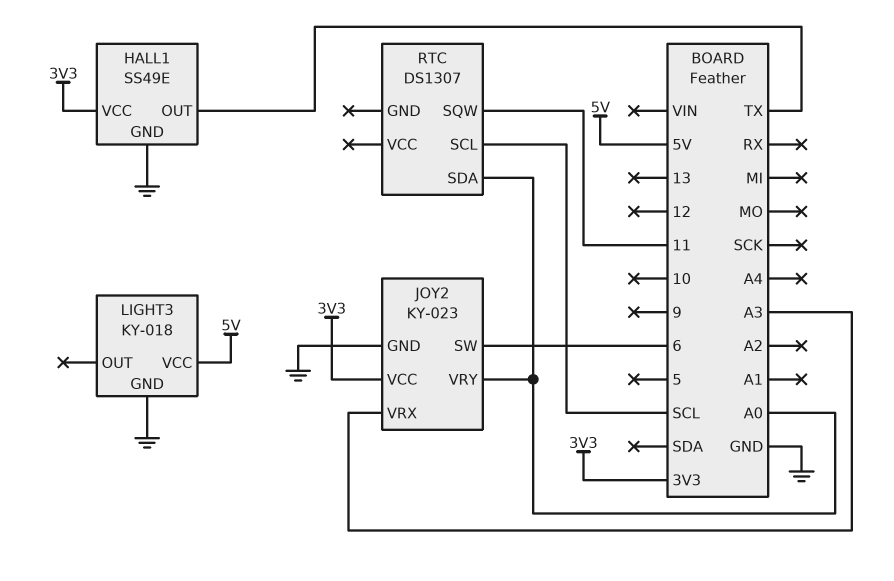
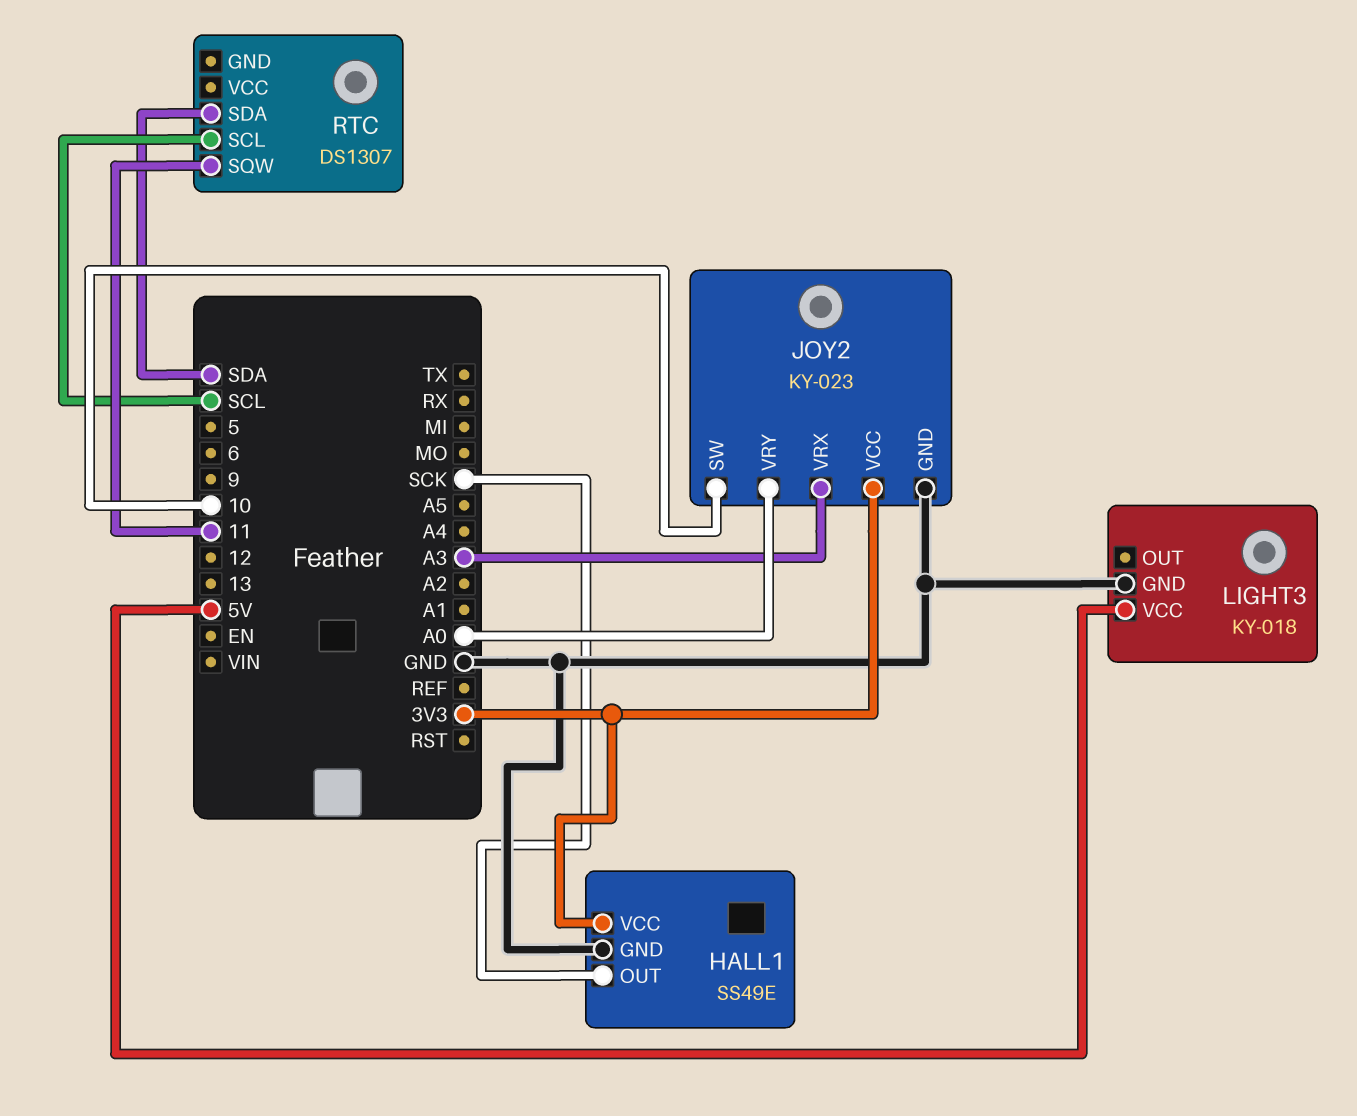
HALL1 pin OUT: TX -> SCK
JOY2 pin SW: 6 -> 10
RTC pin SDA: A0 -> SDA

